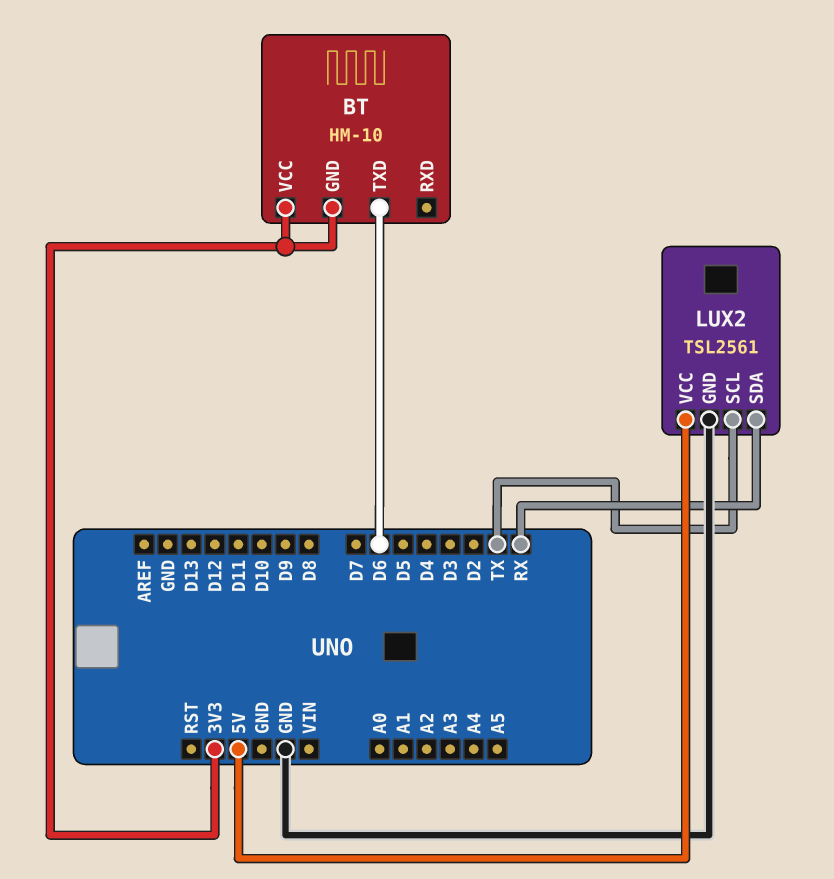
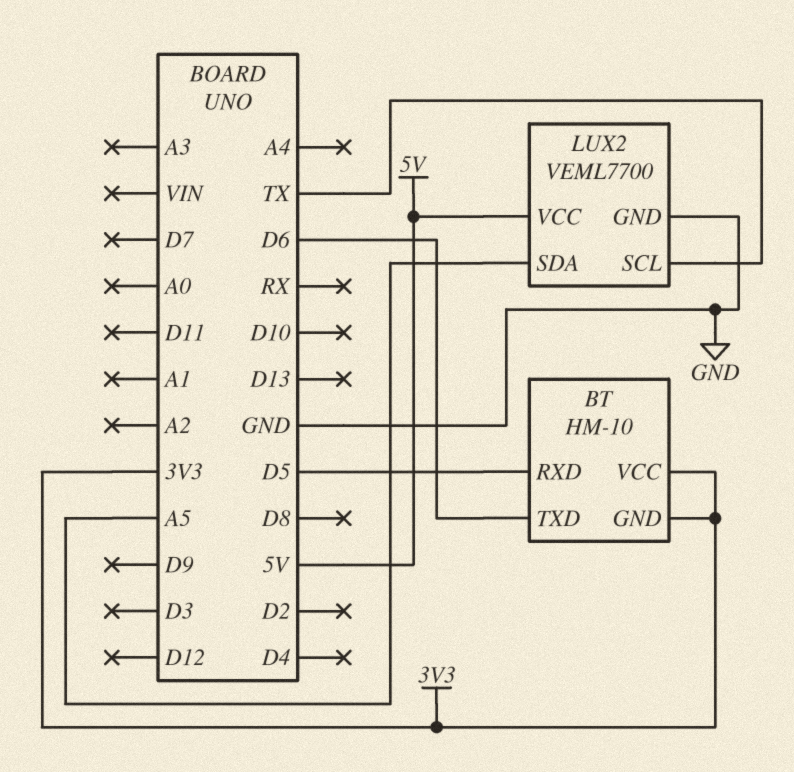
BT pin RXD: none -> D5
LUX2: TSL2561 -> VEML7700
LUX2 pin SDA: RX -> A5

